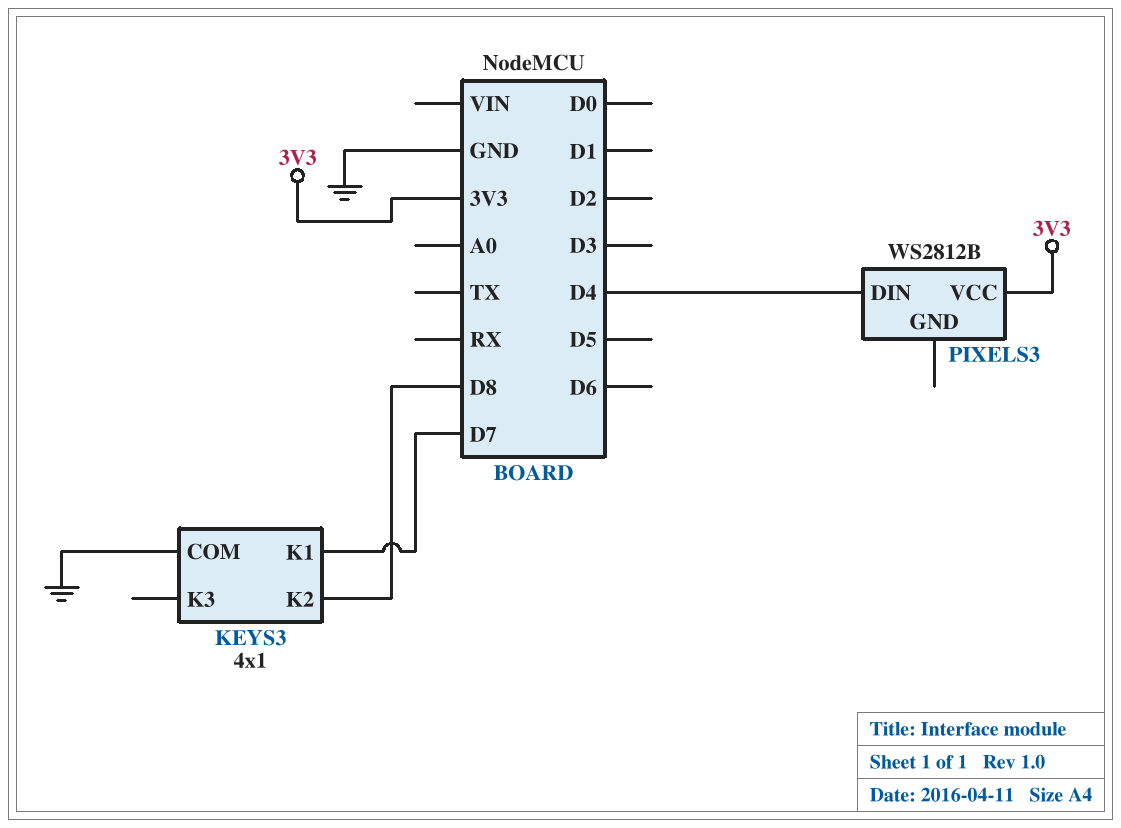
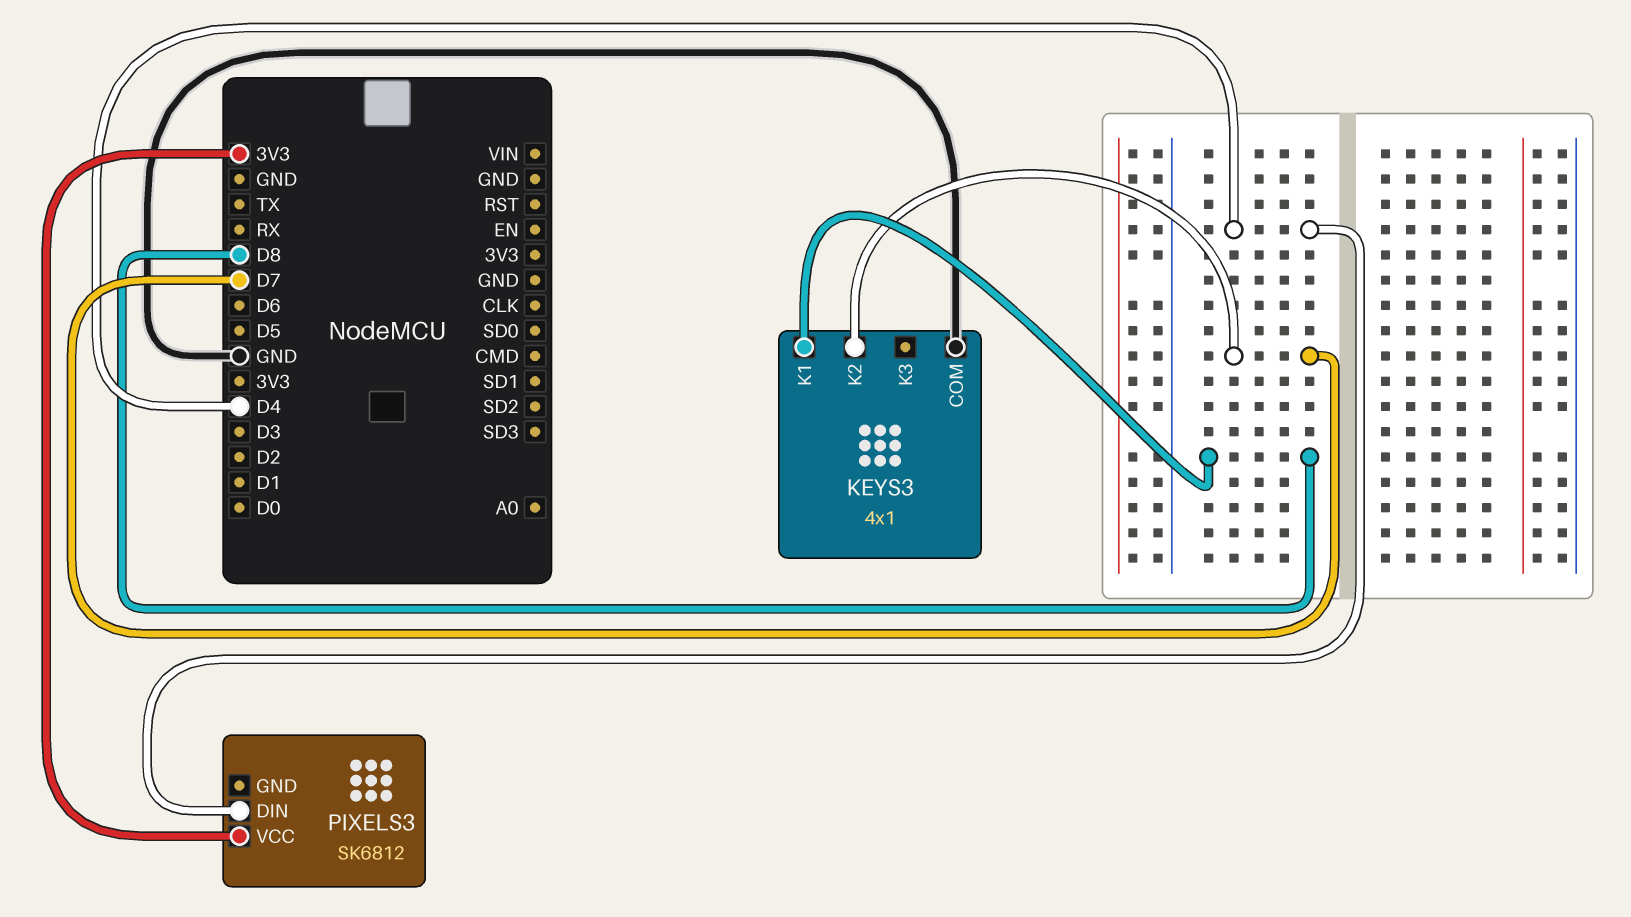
KEYS3 pin K1: D7 -> D8
KEYS3 pin K2: D8 -> D7
PIXELS3: WS2812B -> SK6812

